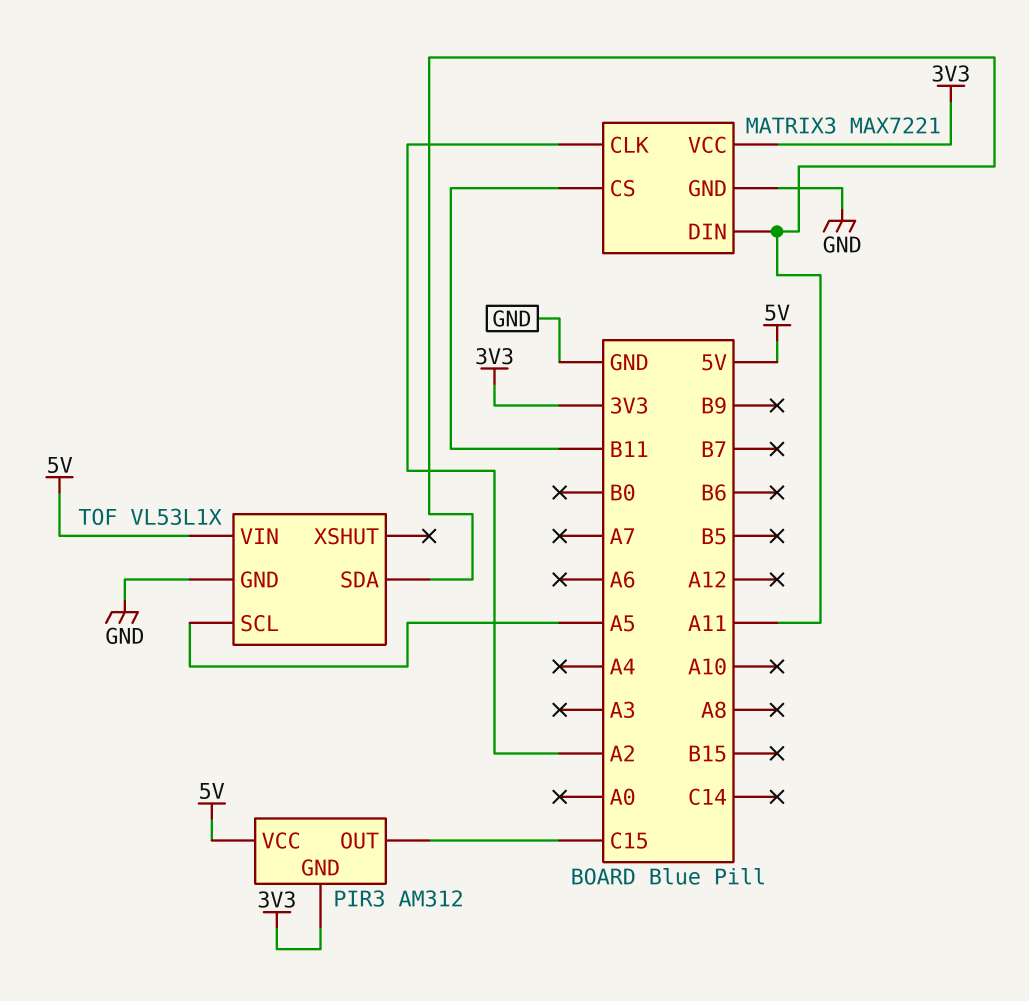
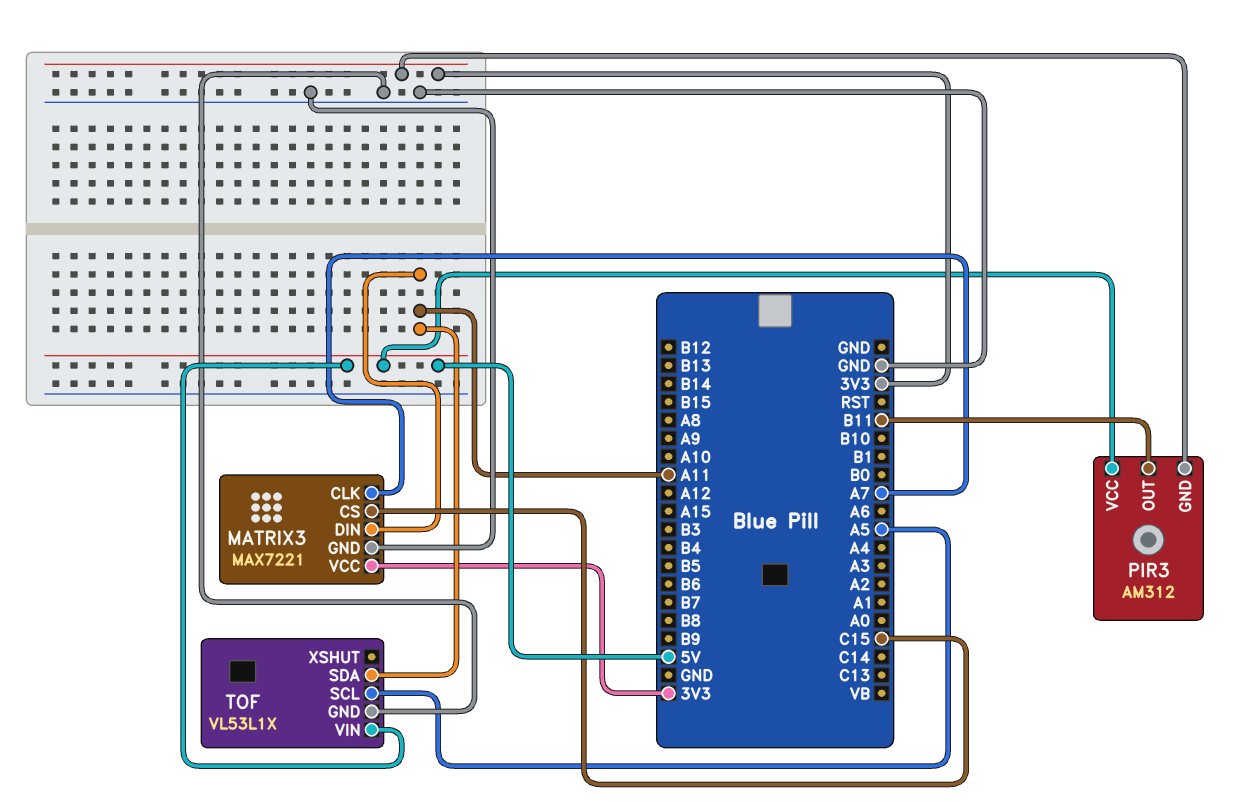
MATRIX3 pin CLK: A2 -> A7
MATRIX3 pin CS: B11 -> C15
PIR3 pin OUT: C15 -> B11

